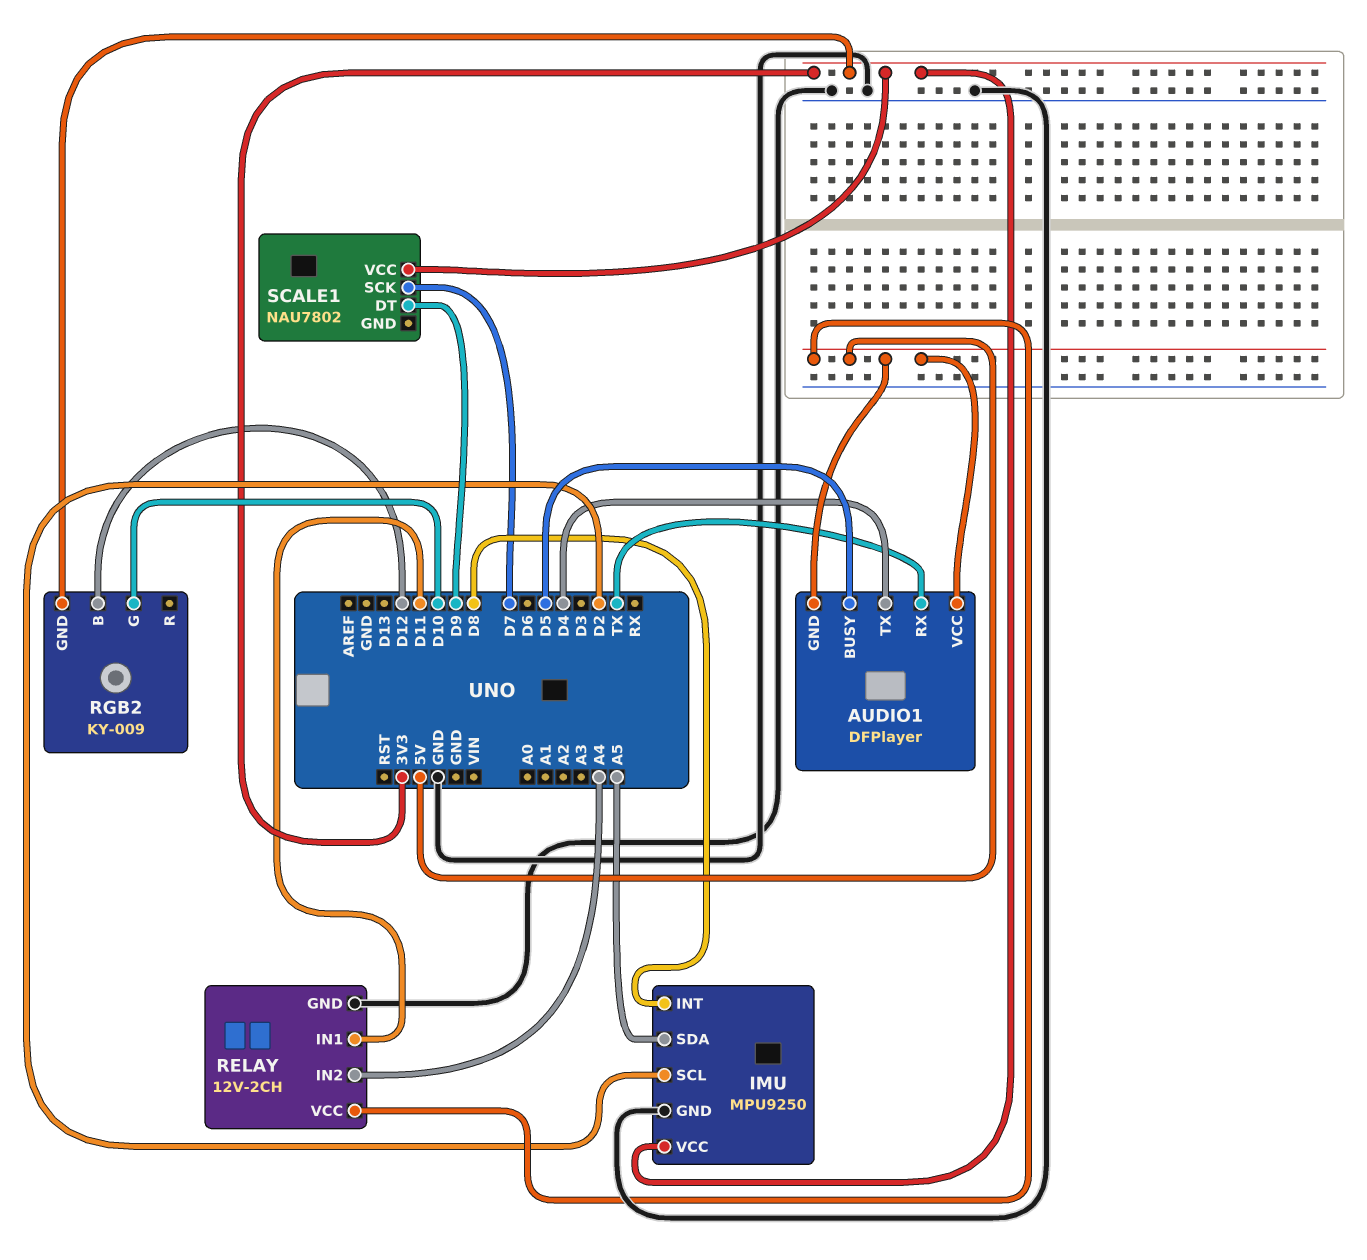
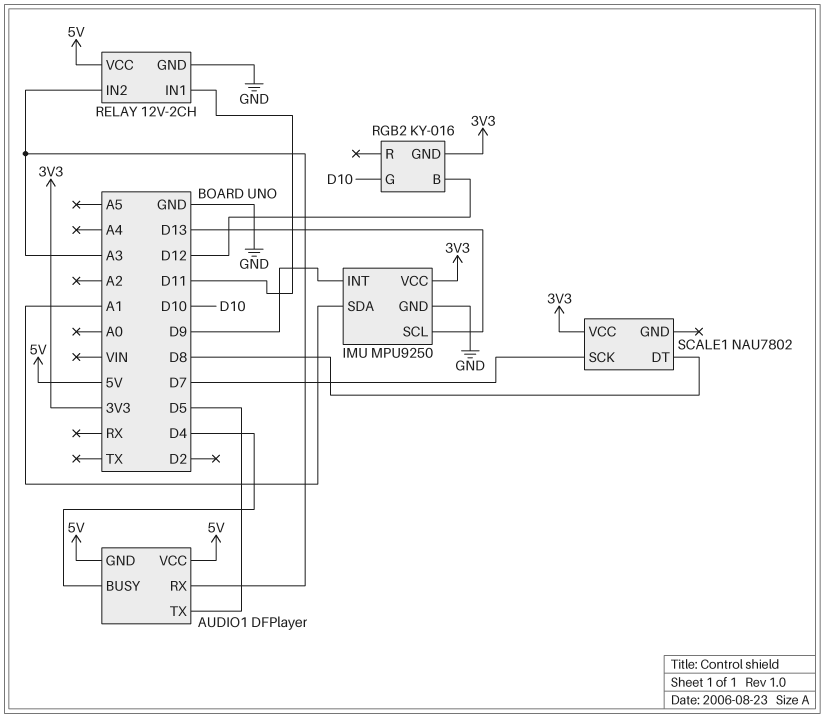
AUDIO1 pin BUSY: D5 -> D4
AUDIO1 pin RX: TX -> A3
AUDIO1 pin TX: D4 -> D5
IMU pin INT: D8 -> D9
IMU pin SCL: D2 -> D13
IMU pin SDA: A5 -> A1
RELAY pin IN2: A4 -> A3
RGB2: KY-009 -> KY-016
SCALE1 pin DT: D9 -> D8

